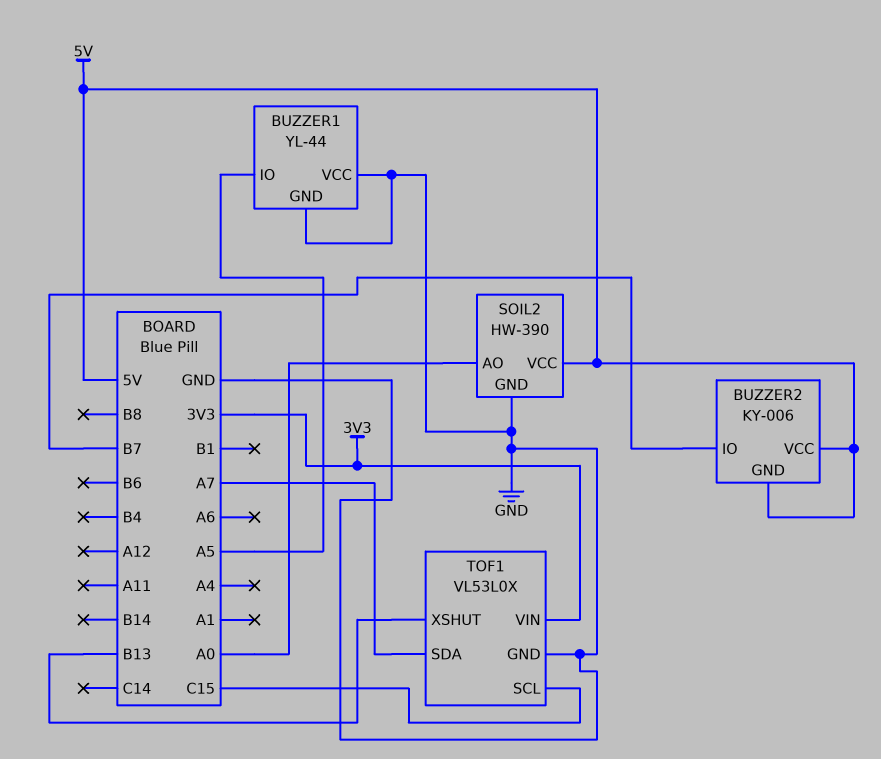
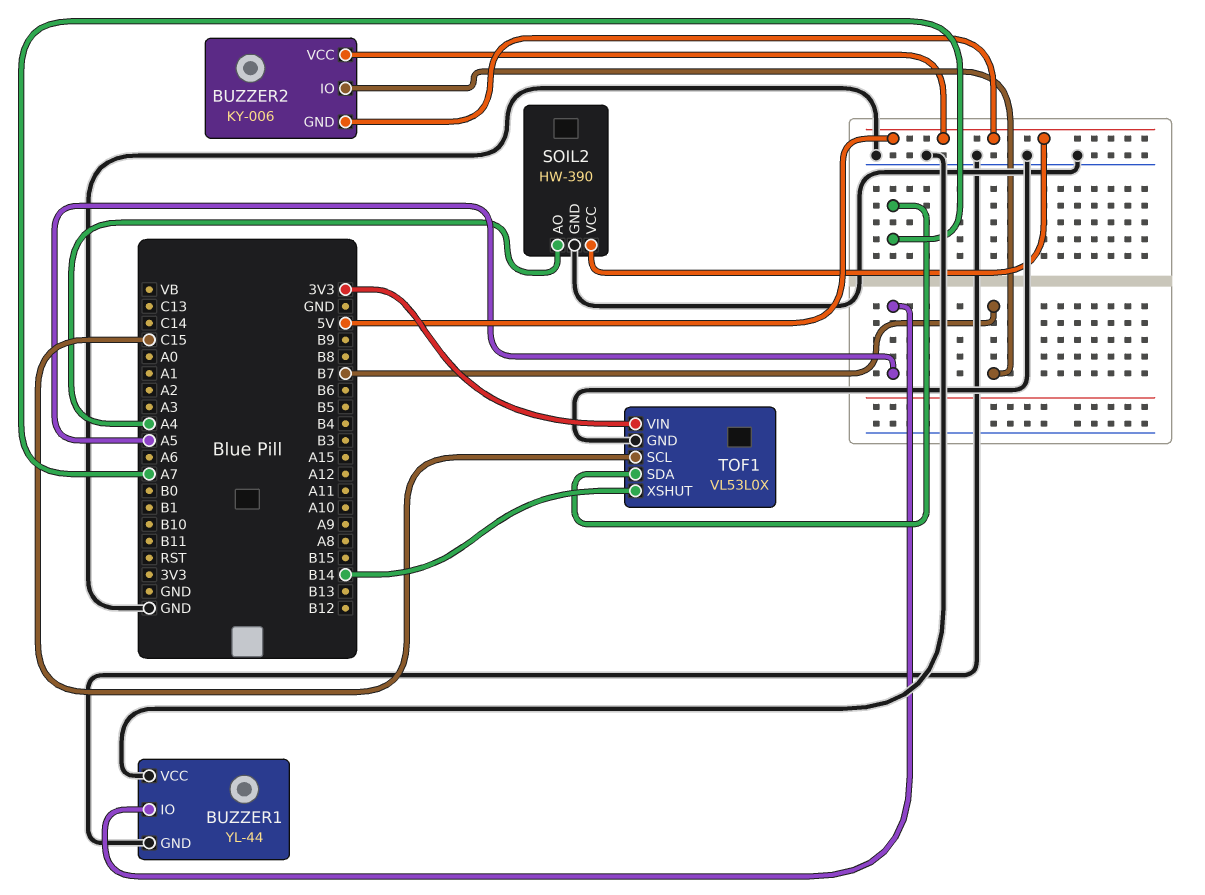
SOIL2 pin AO: A0 -> A4
TOF1 pin XSHUT: B13 -> B14

